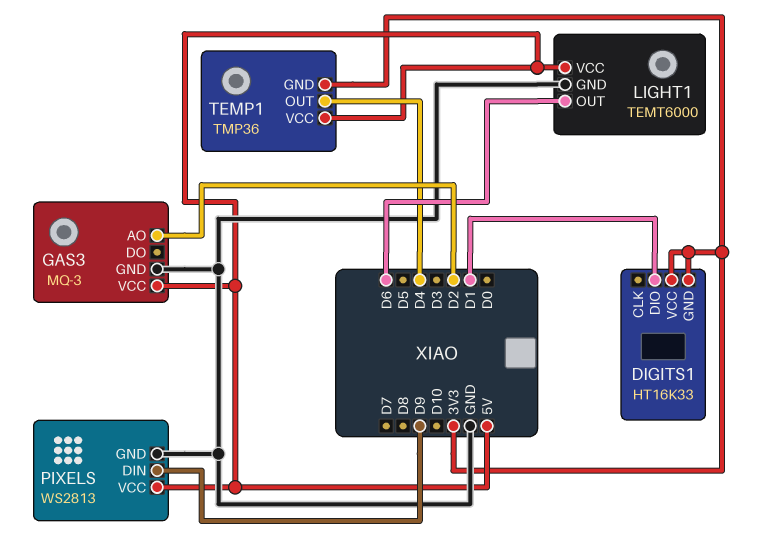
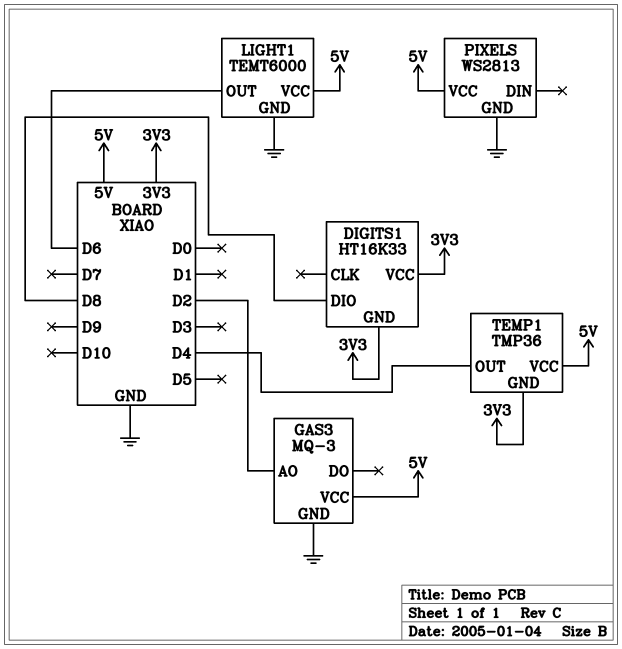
DIGITS1 pin DIO: D1 -> D8
PIXELS pin DIN: D9 -> none

